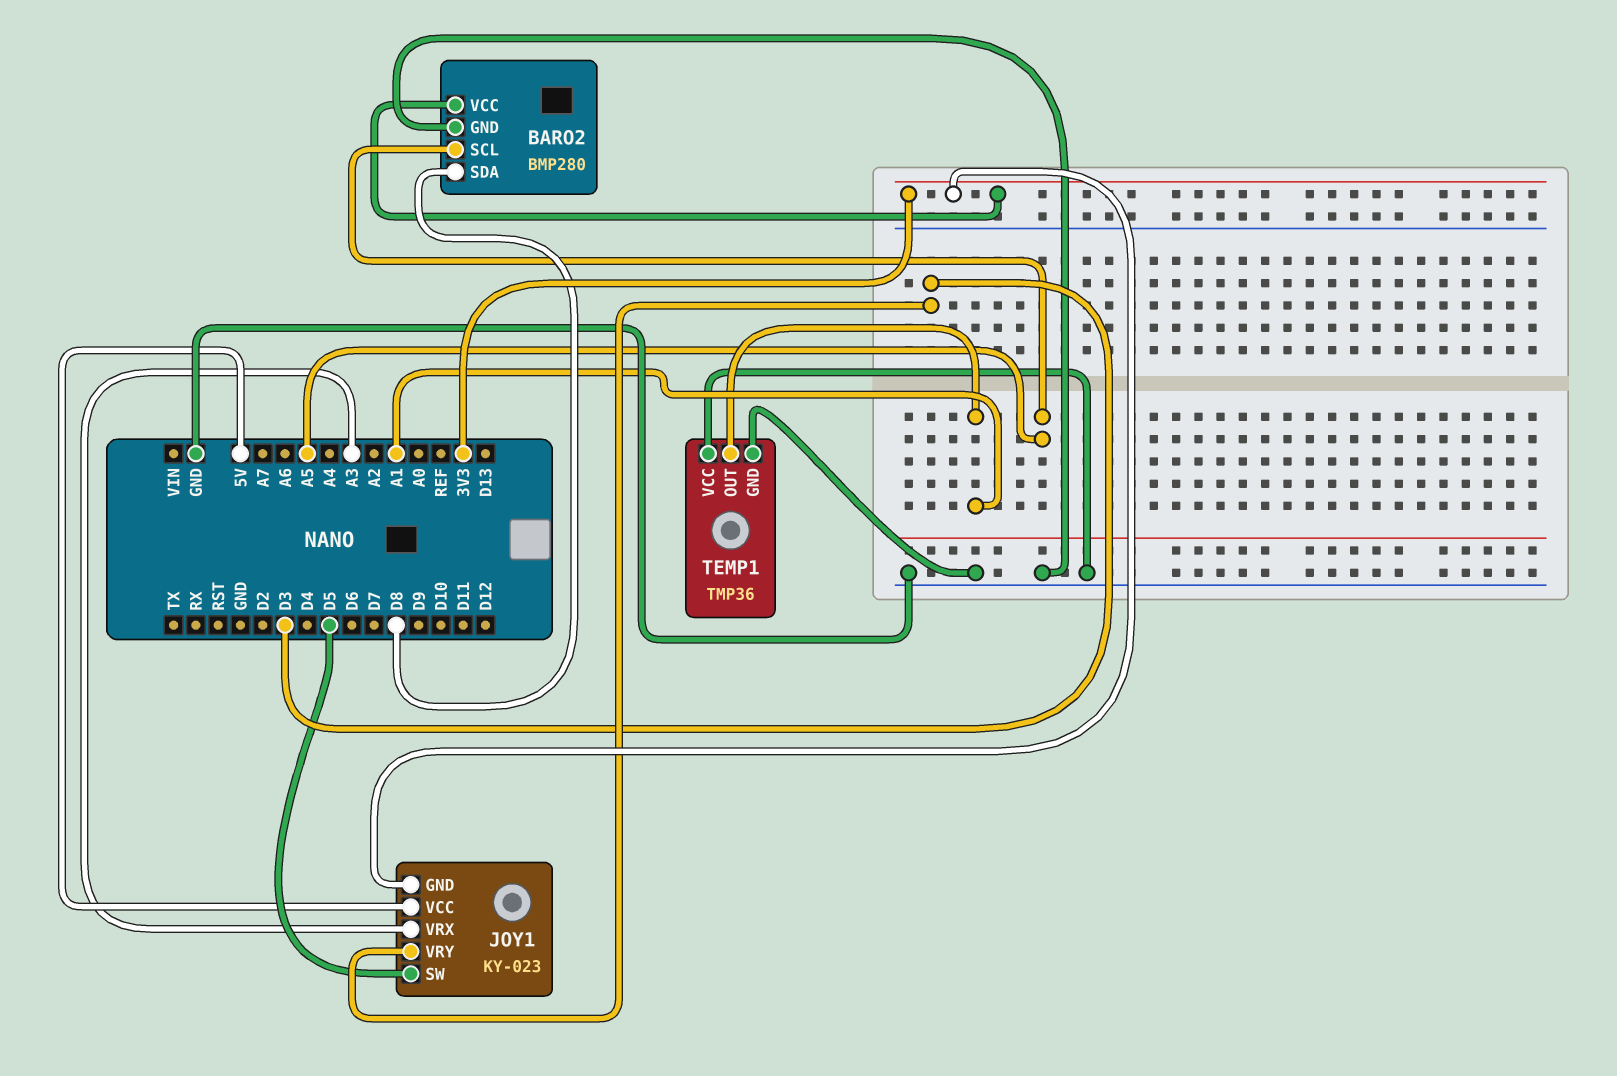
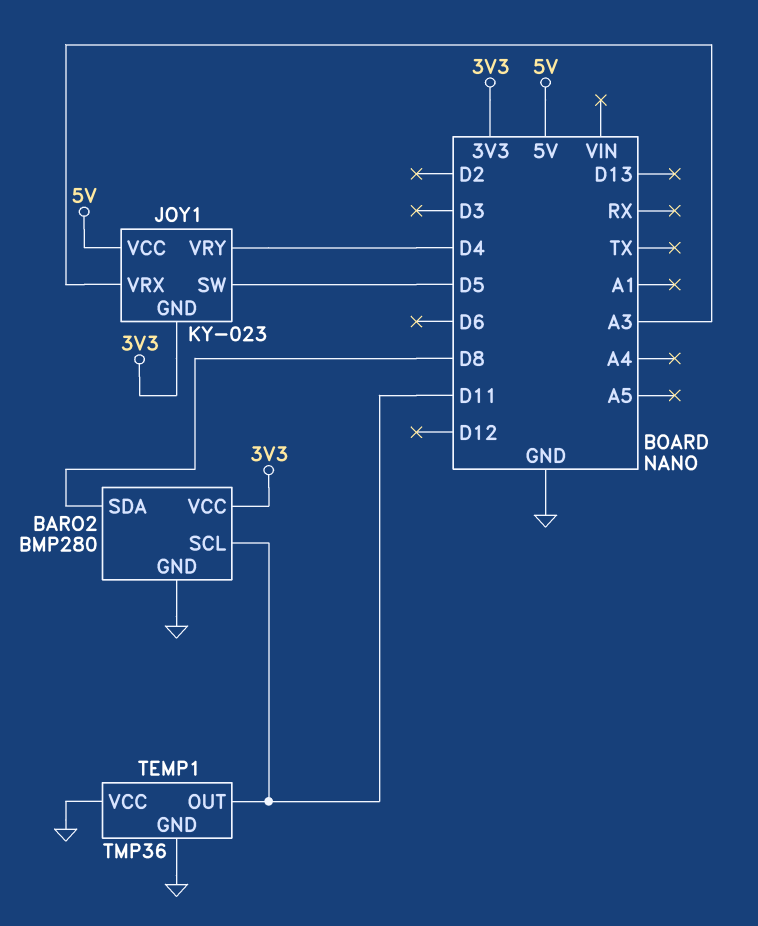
BARO2 pin SCL: A5 -> D11
JOY1 pin VRY: D3 -> D4
TEMP1 pin OUT: A1 -> D11

